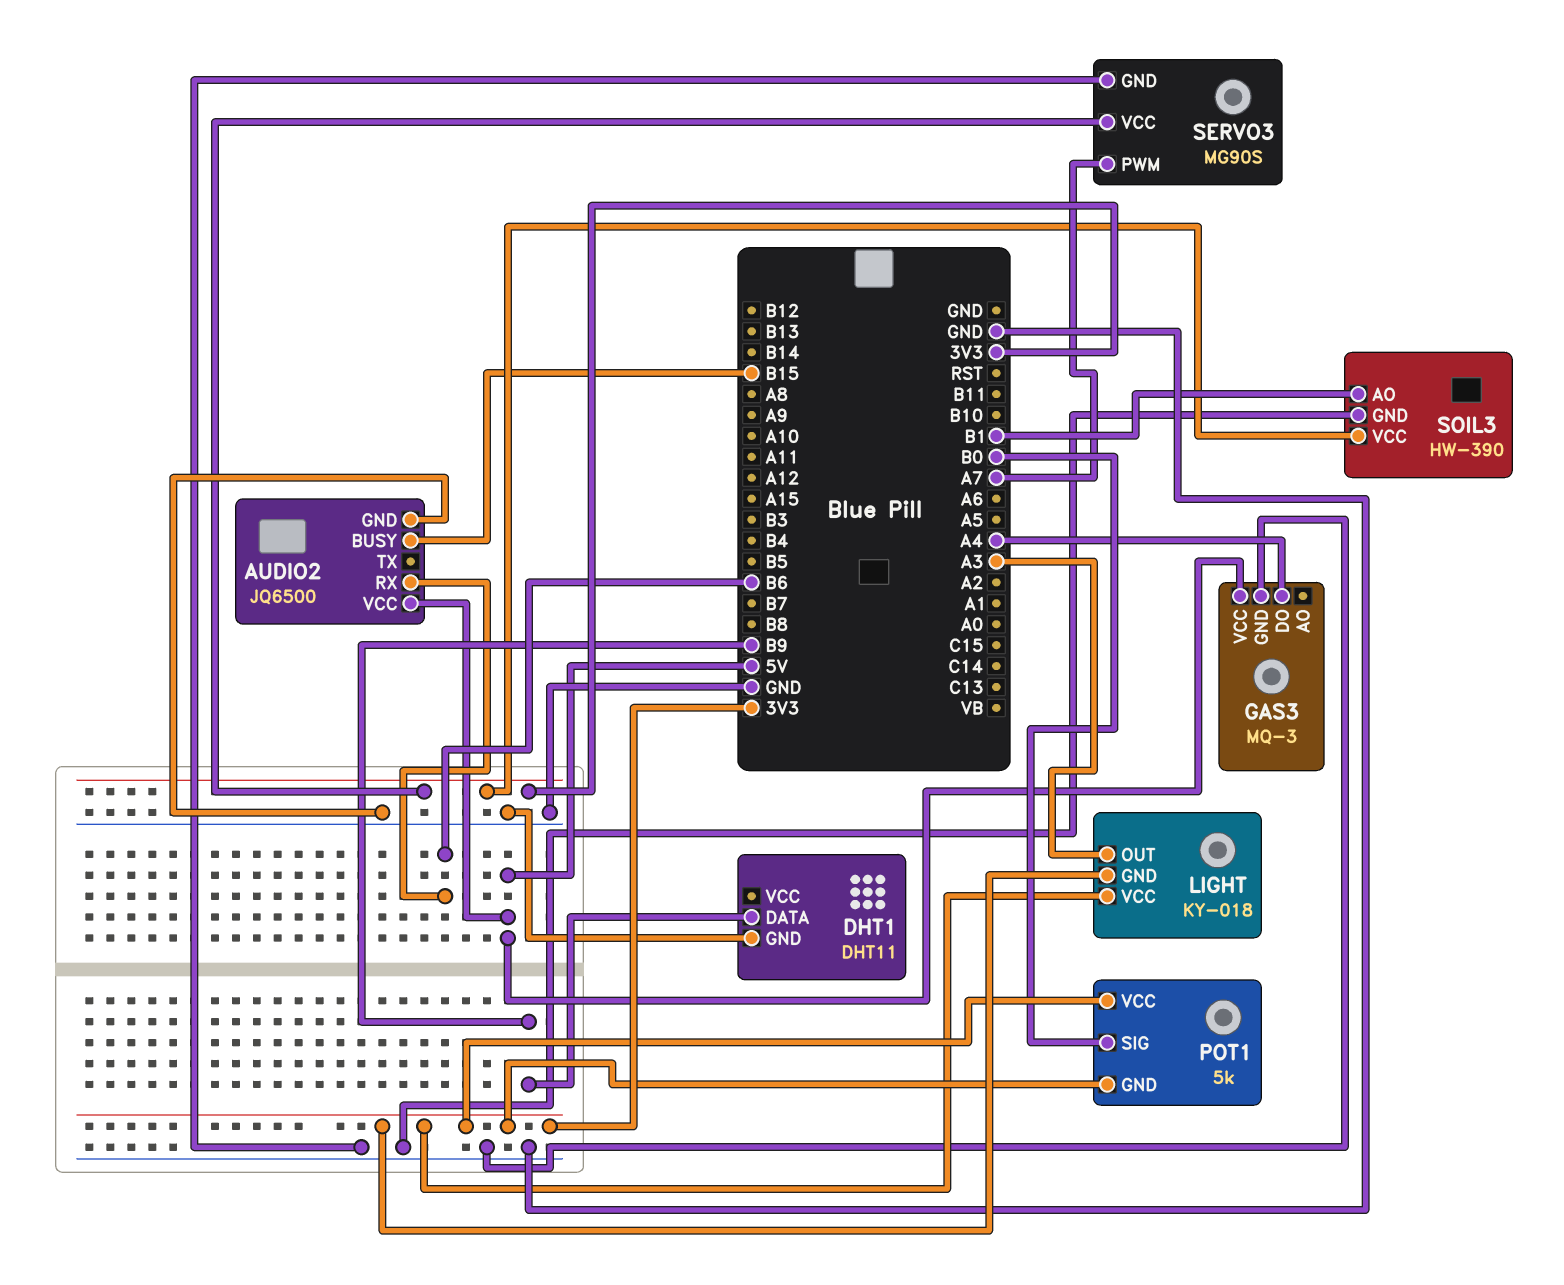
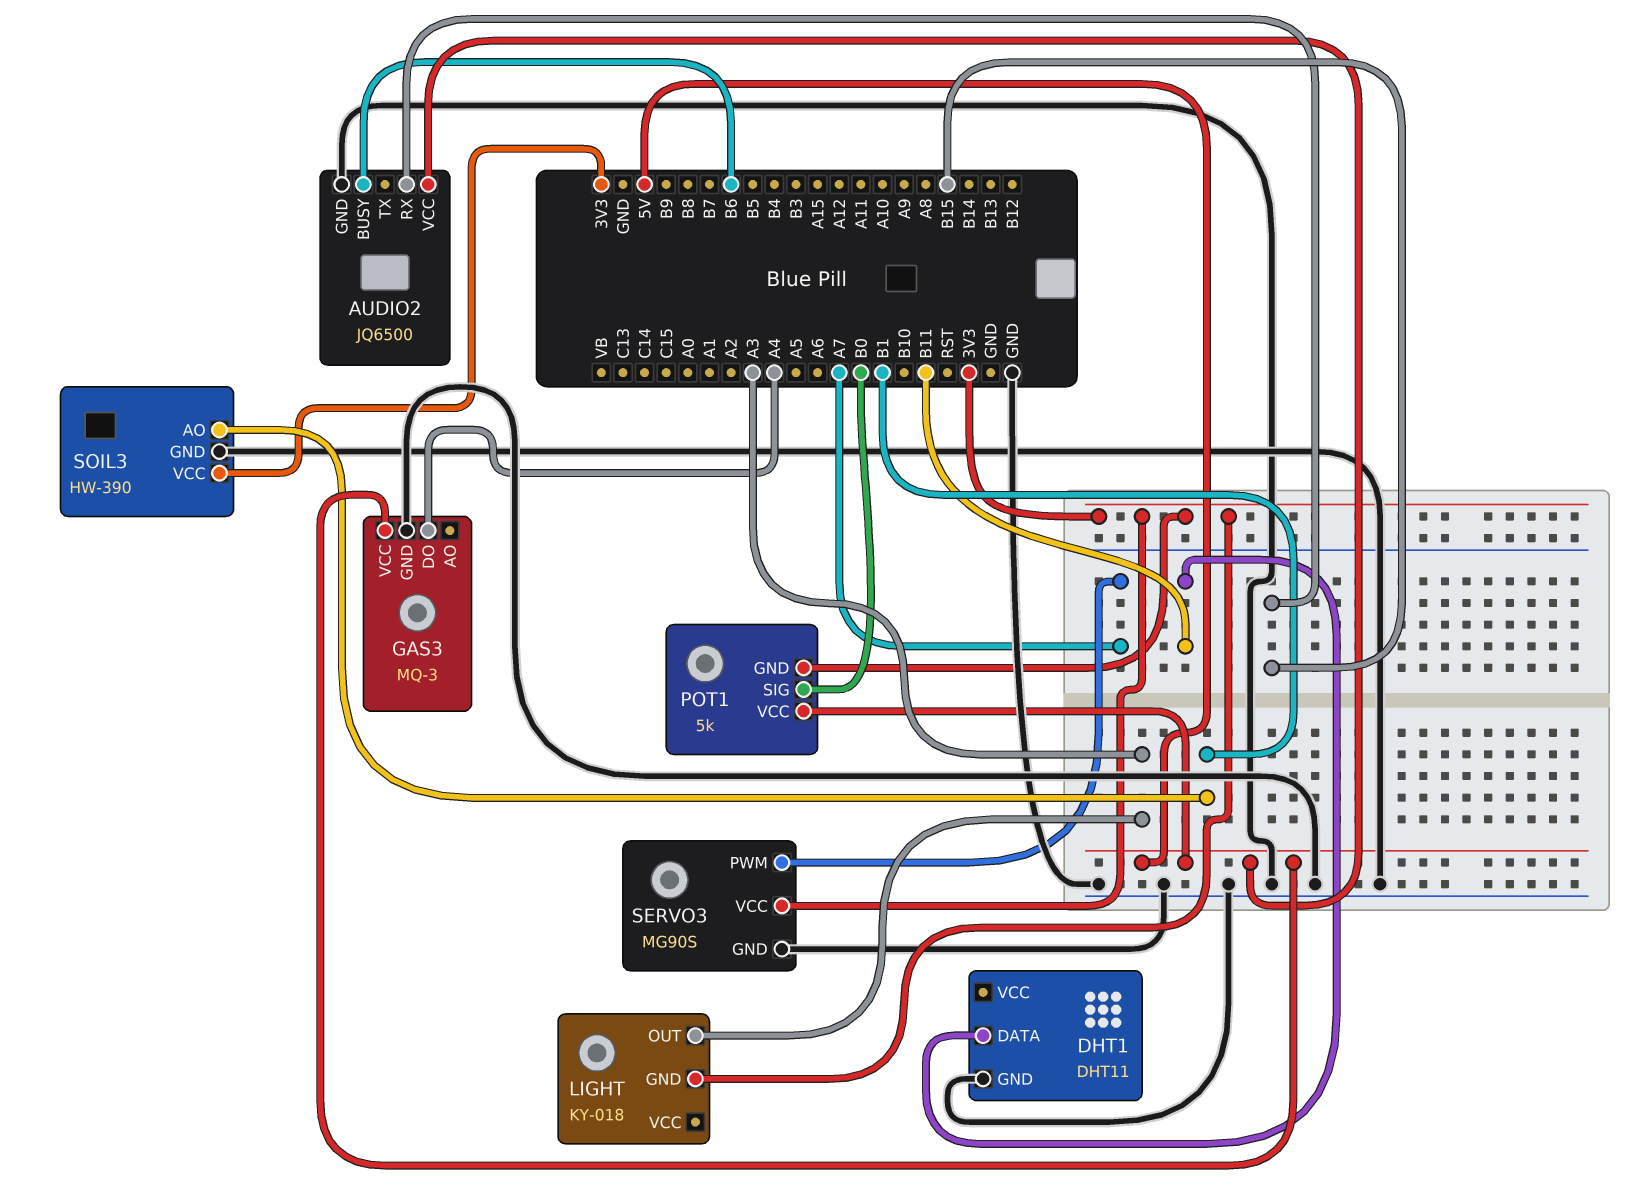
AUDIO2 pin BUSY: B15 -> B6
AUDIO2 pin RX: B6 -> B15
DHT1 pin DATA: B9 -> B11
LIGHT pin VCC: 3V3 -> none
POT1 pin VCC: 3V3 -> 5V

